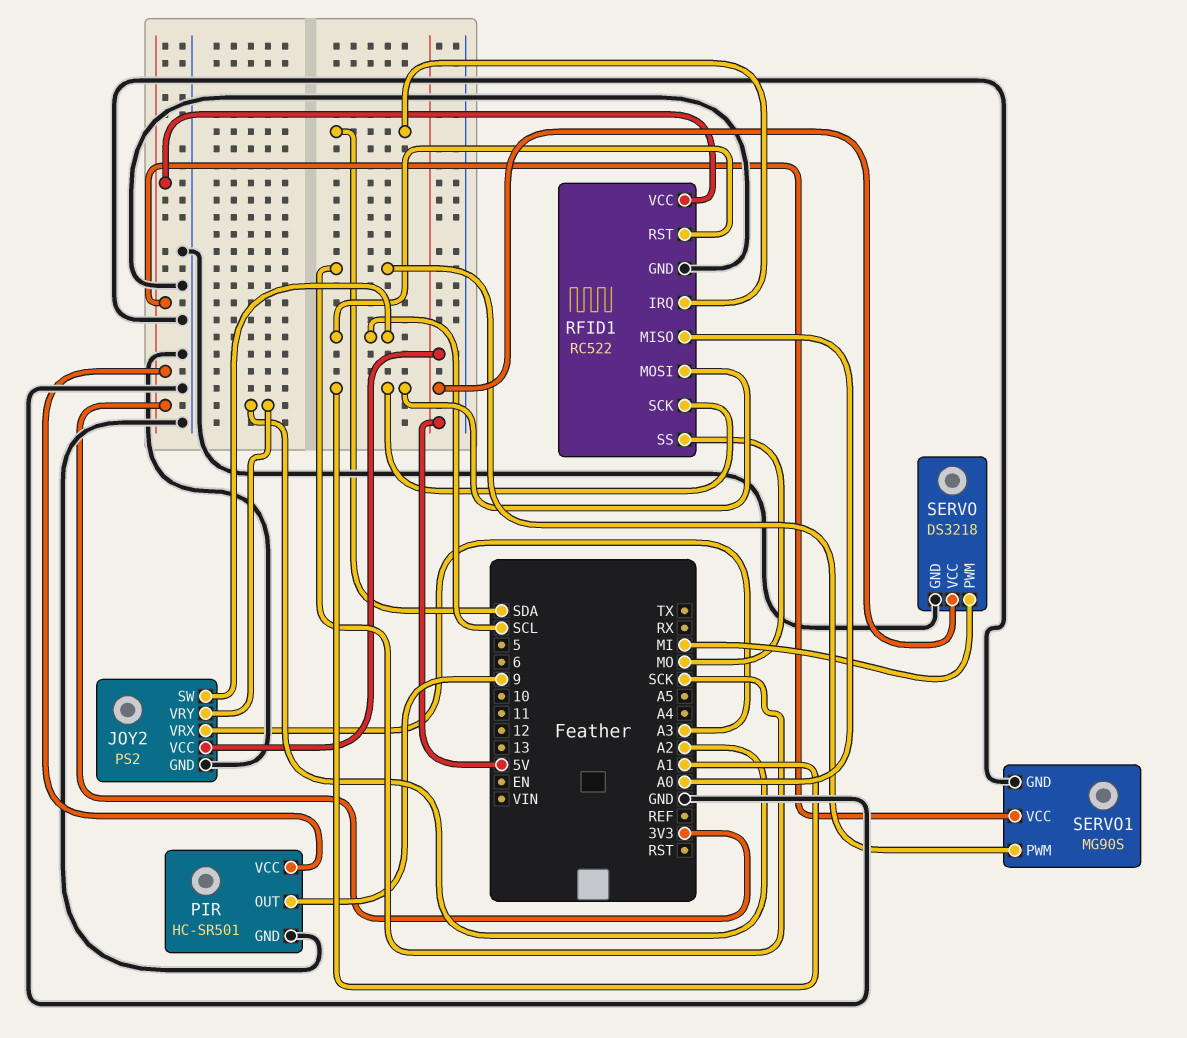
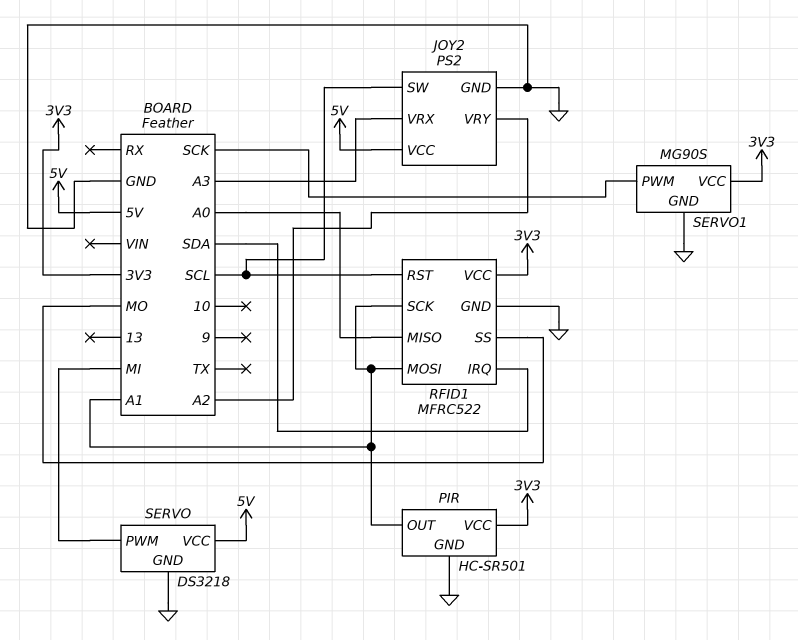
PIR pin OUT: 9 -> A1
RFID1: RC522 -> MFRC522

